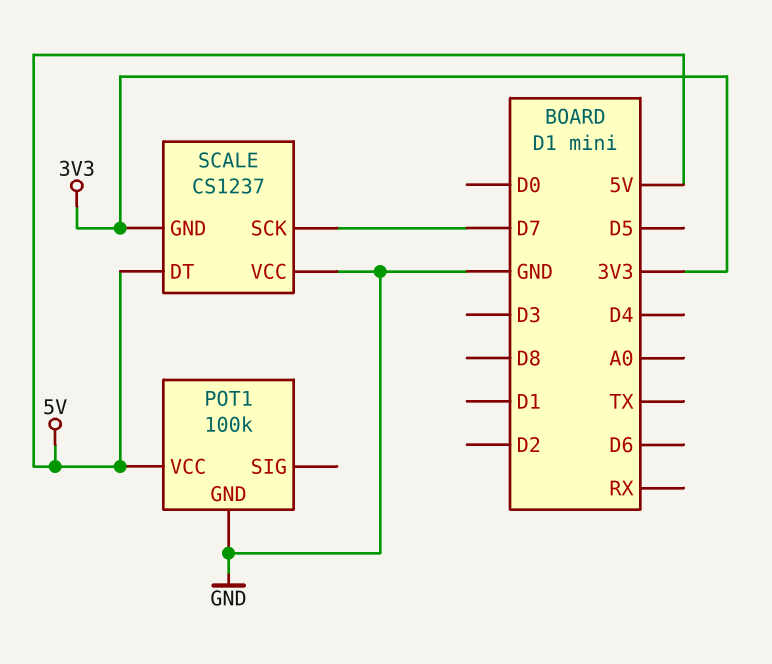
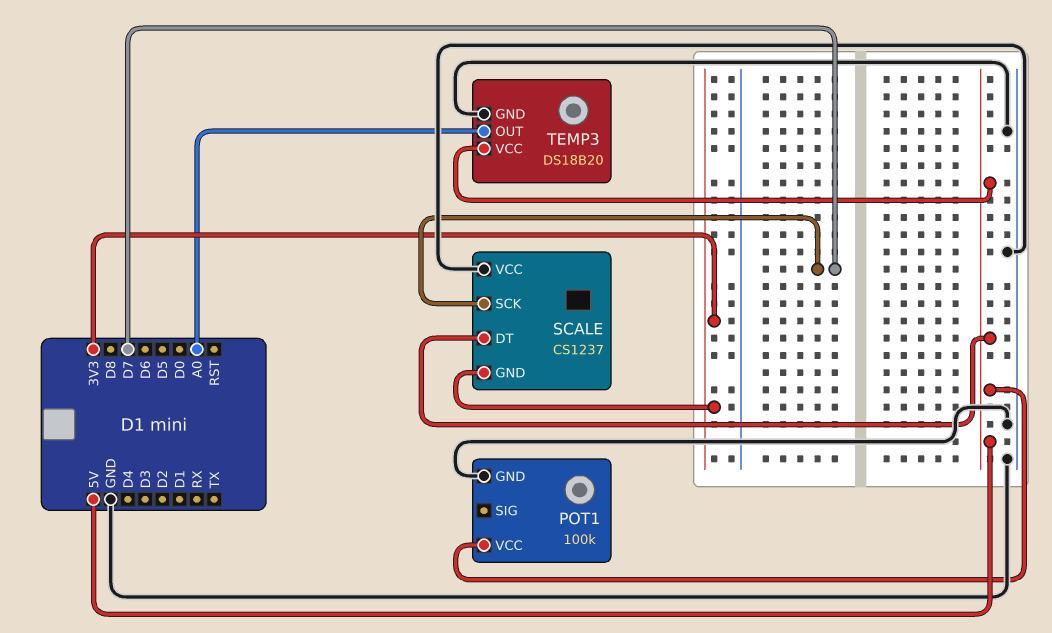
TEMP3: none -> DS18B20
TEMP3 pin GND: none -> GND
TEMP3 pin OUT: none -> A0
TEMP3 pin VCC: none -> 5V

